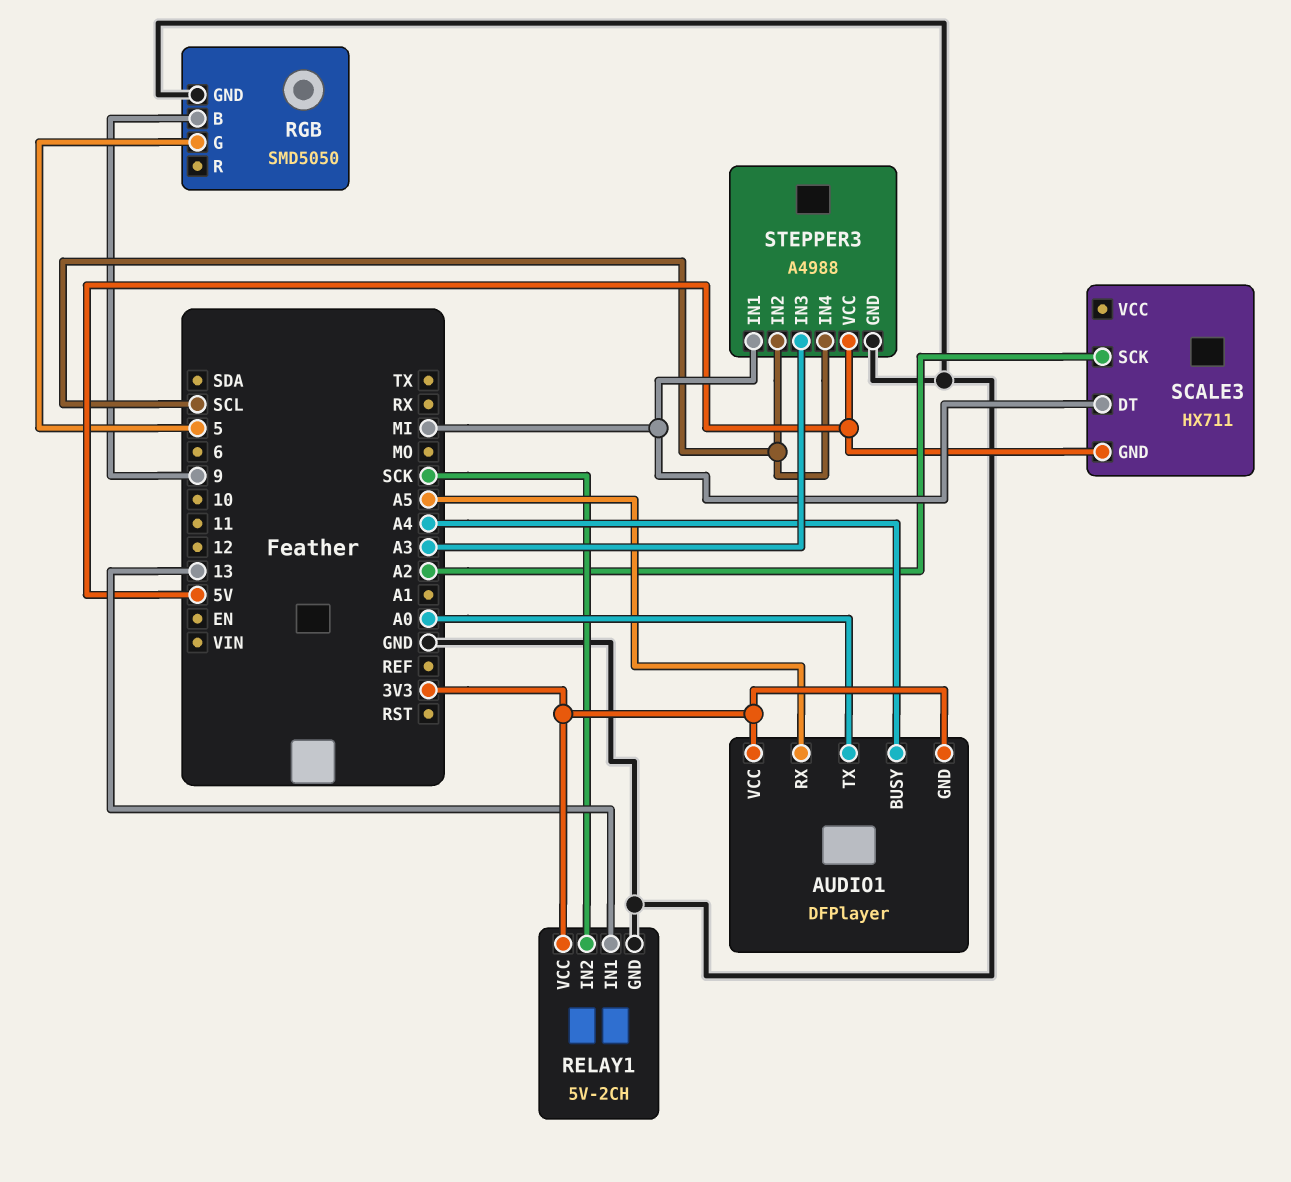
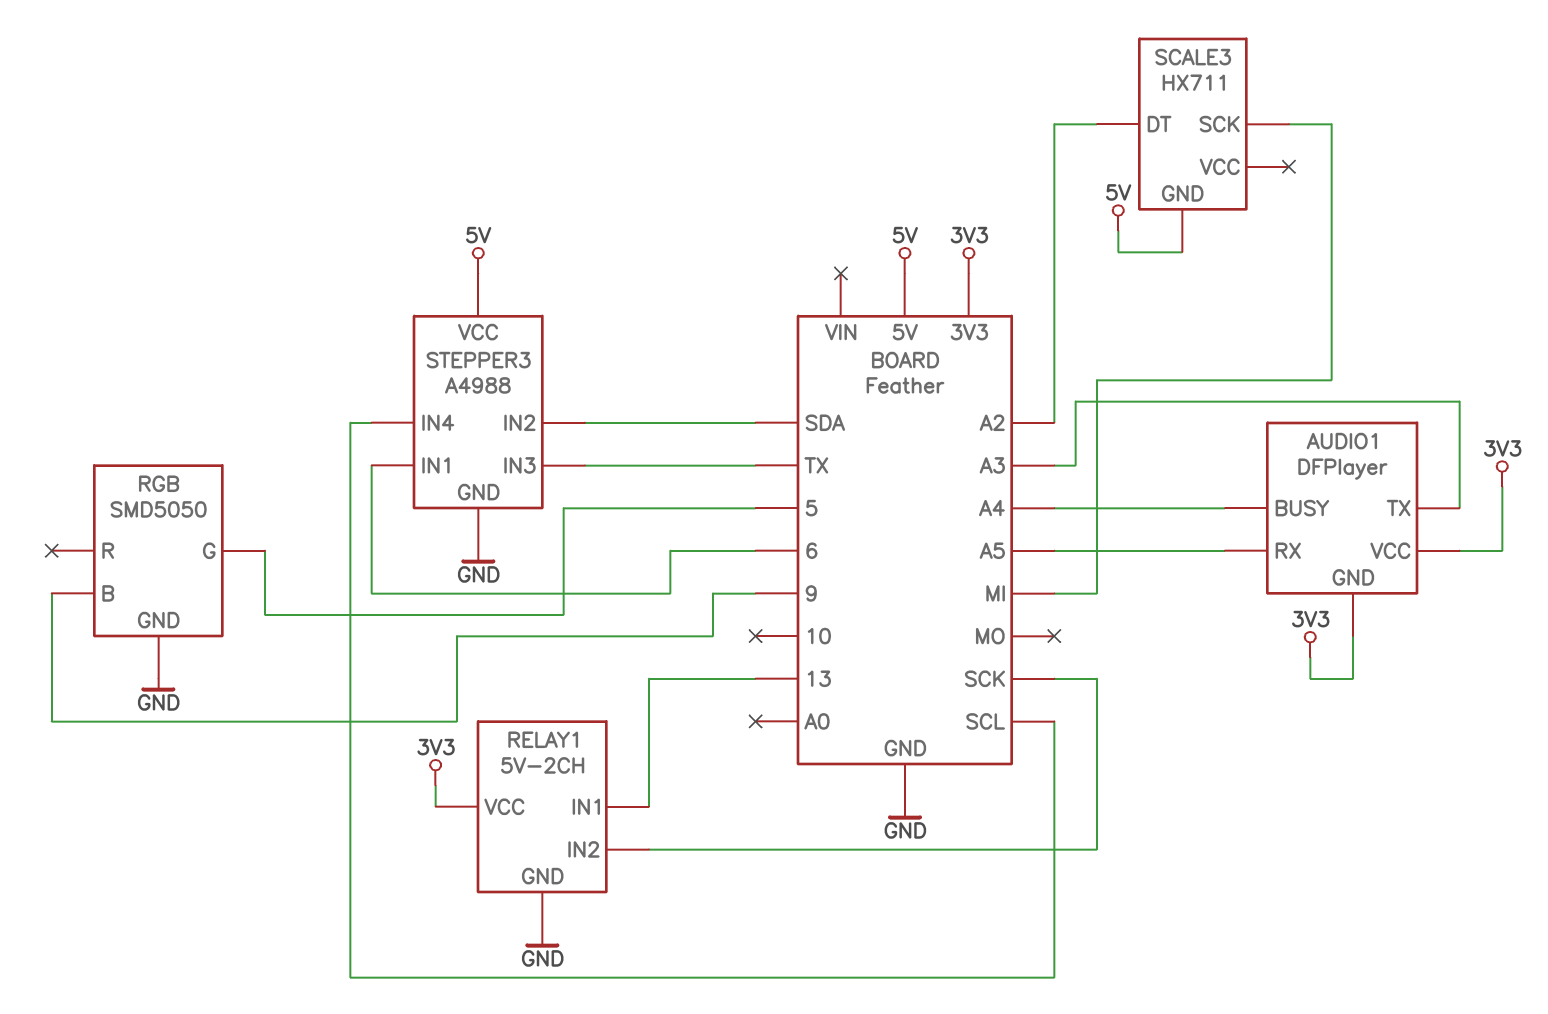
AUDIO1 pin TX: A0 -> A3
SCALE3 pin DT: MI -> A2
SCALE3 pin SCK: A2 -> MI
STEPPER3 pin IN1: MI -> 6
STEPPER3 pin IN2: SCL -> SDA
STEPPER3 pin IN3: A3 -> TX

